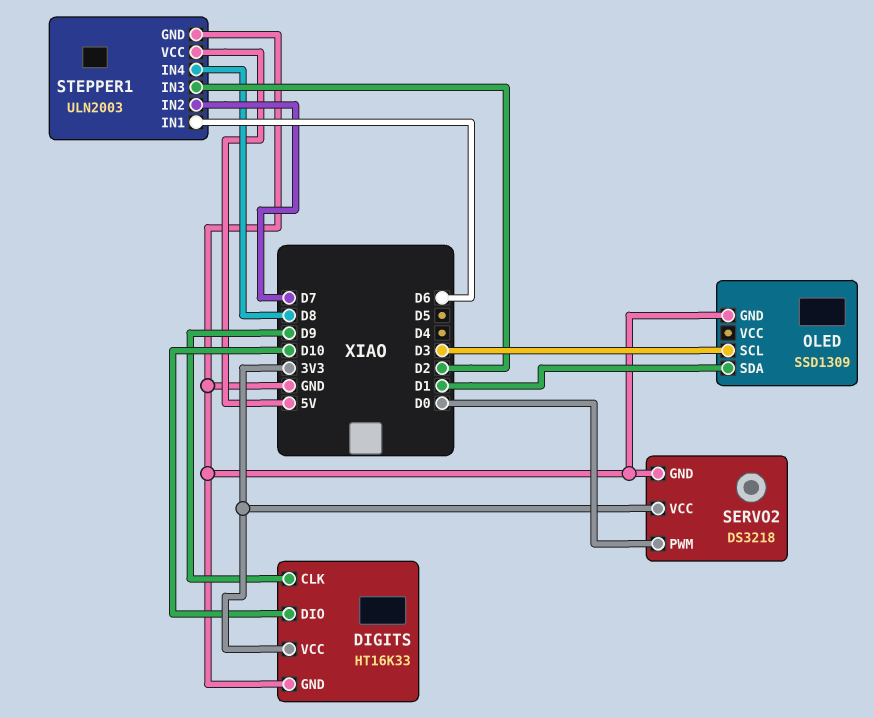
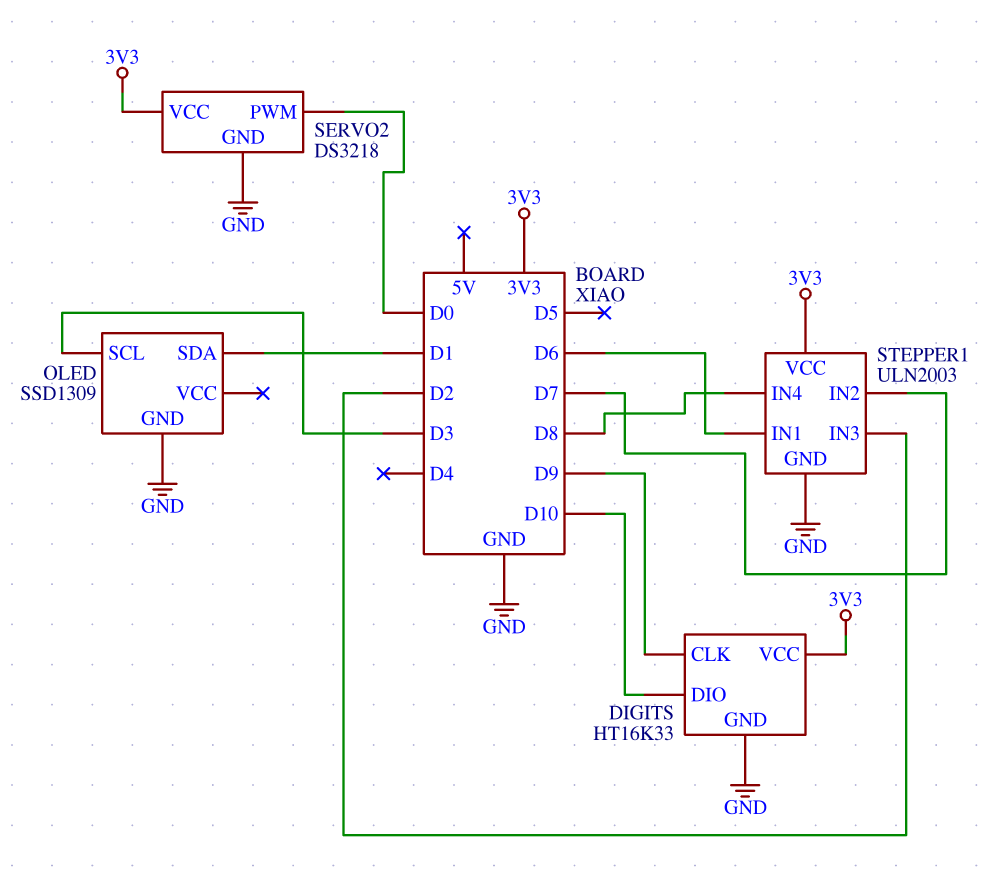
STEPPER1 pin VCC: 5V -> 3V3

